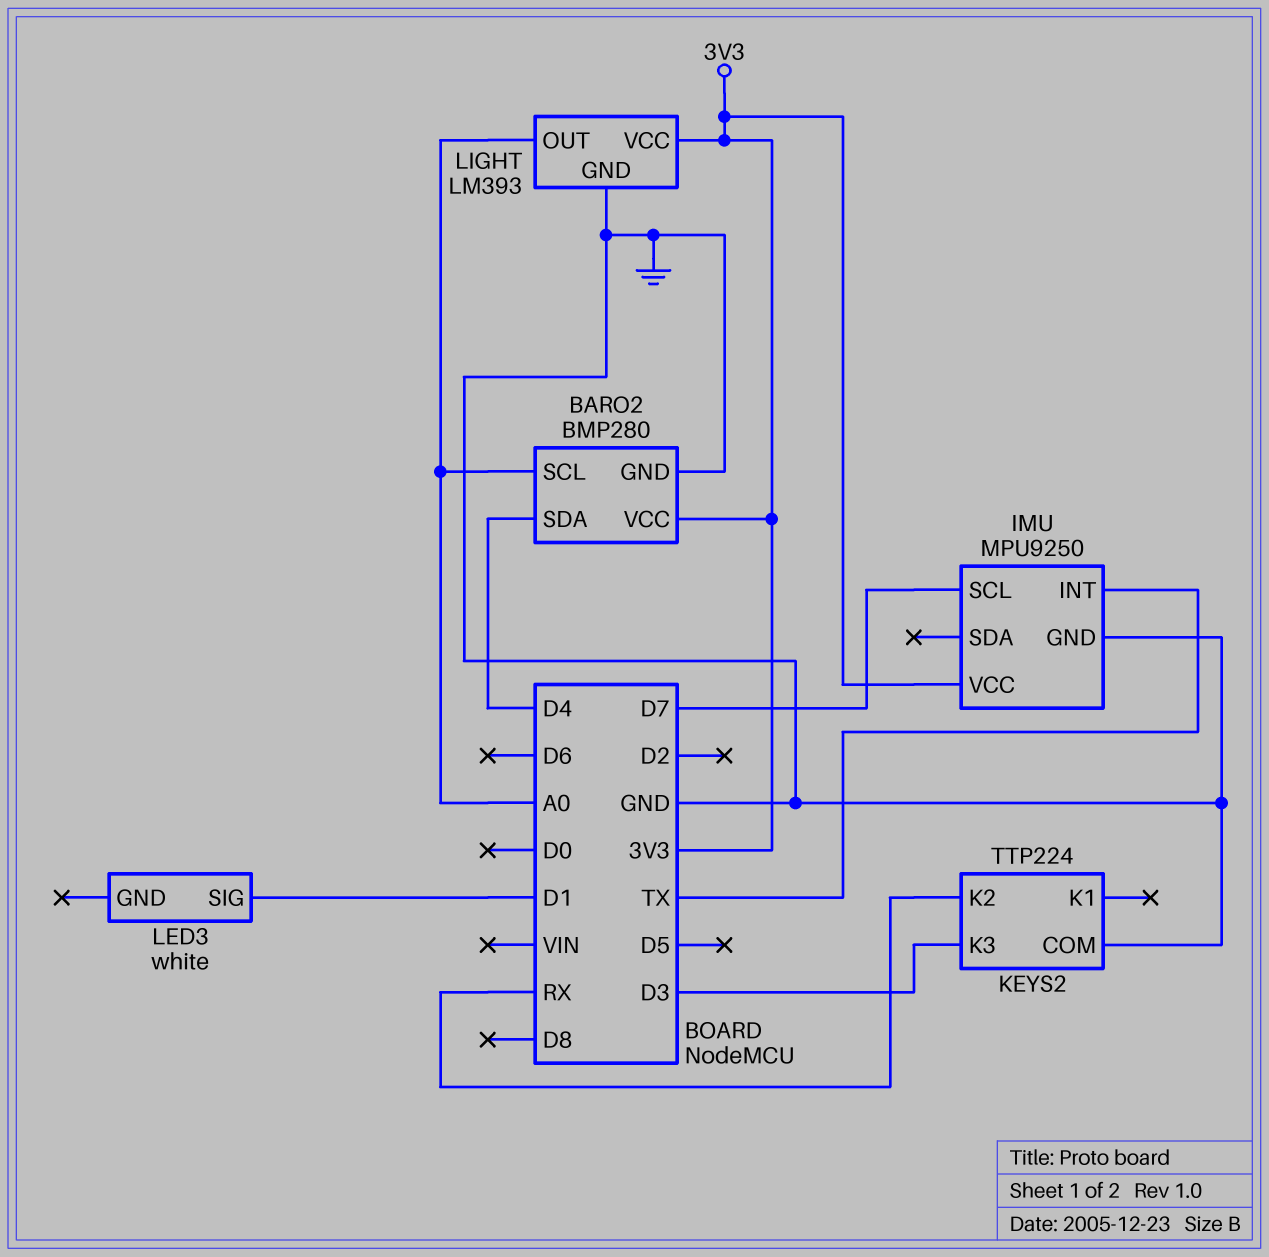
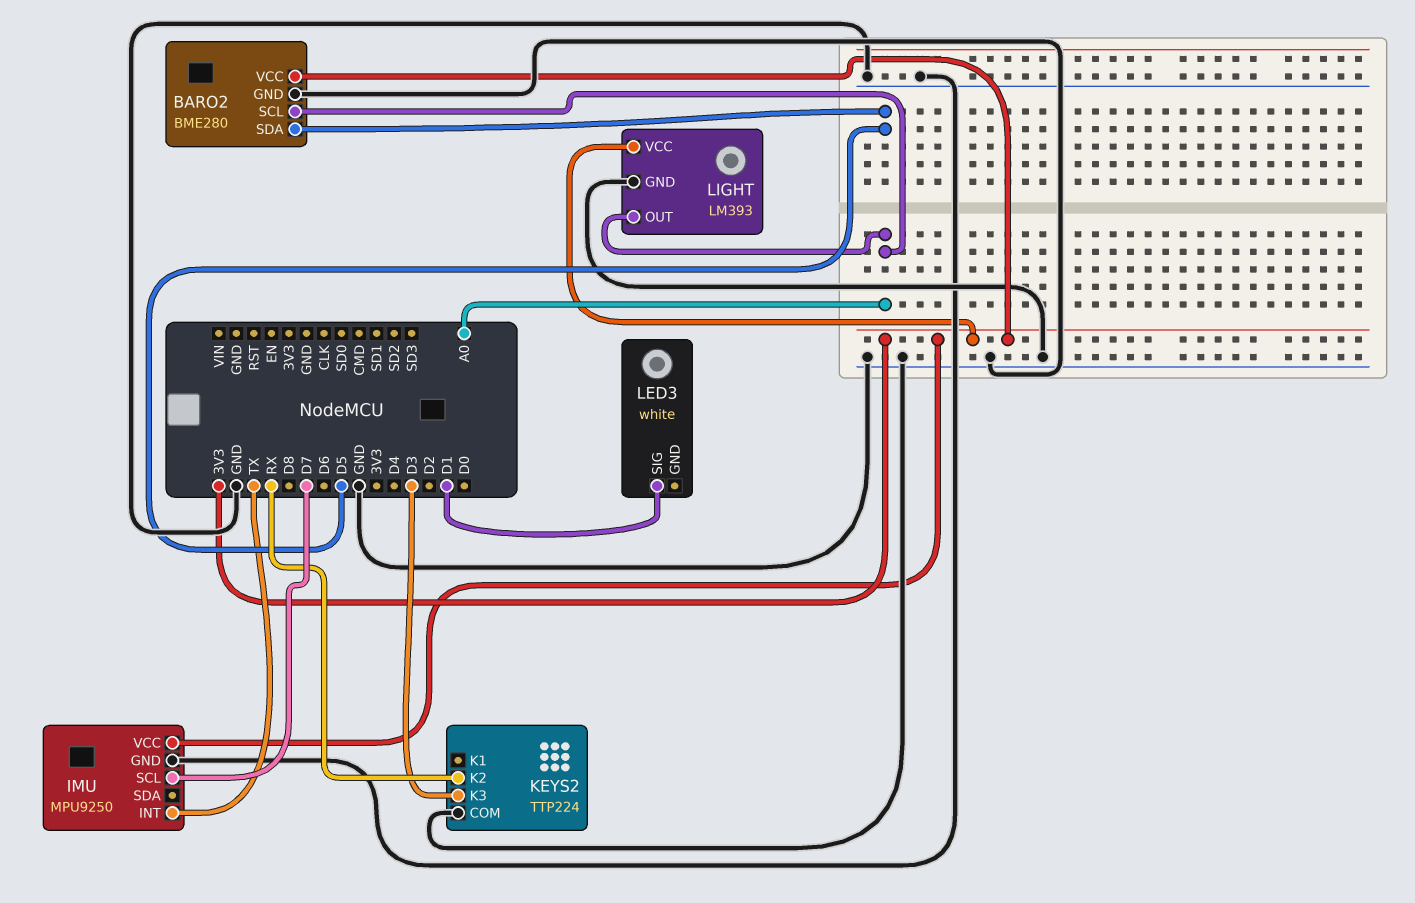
BARO2: BMP280 -> BME280
BARO2 pin SDA: D4 -> D5

